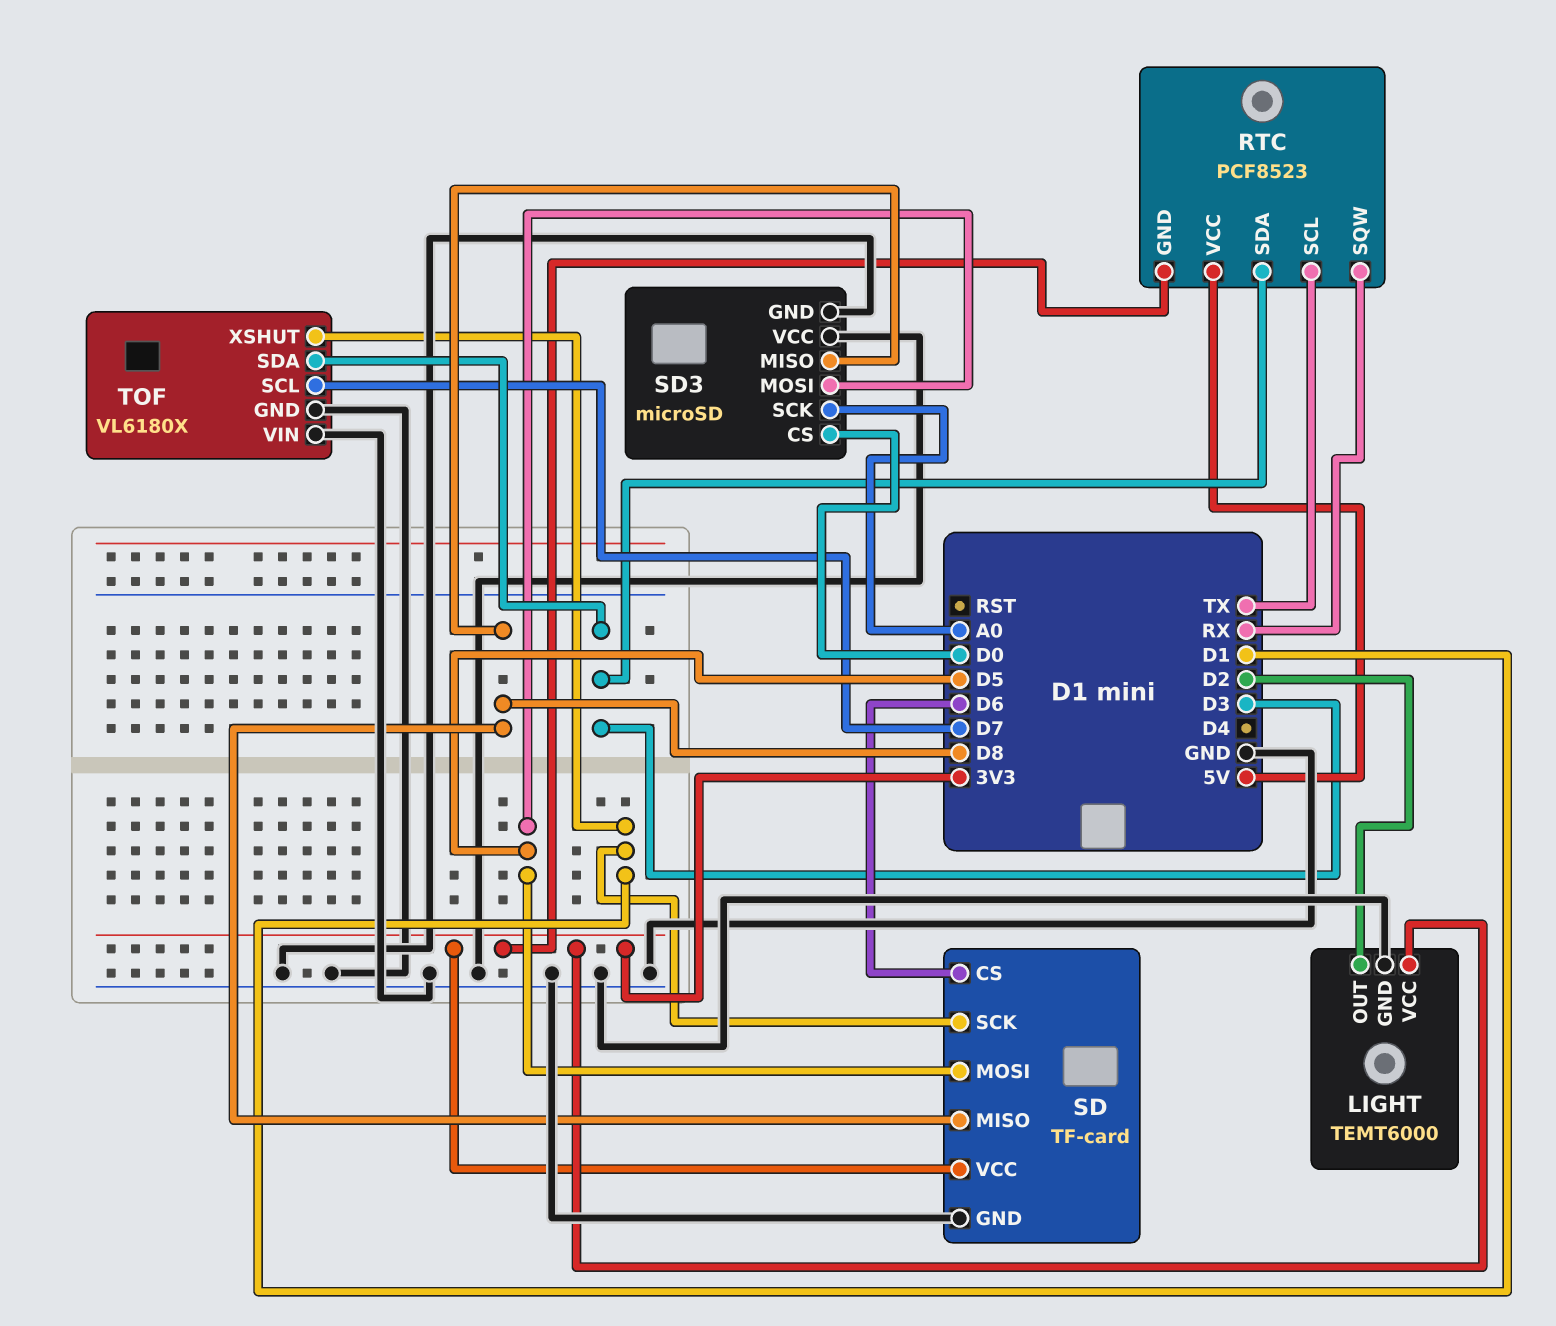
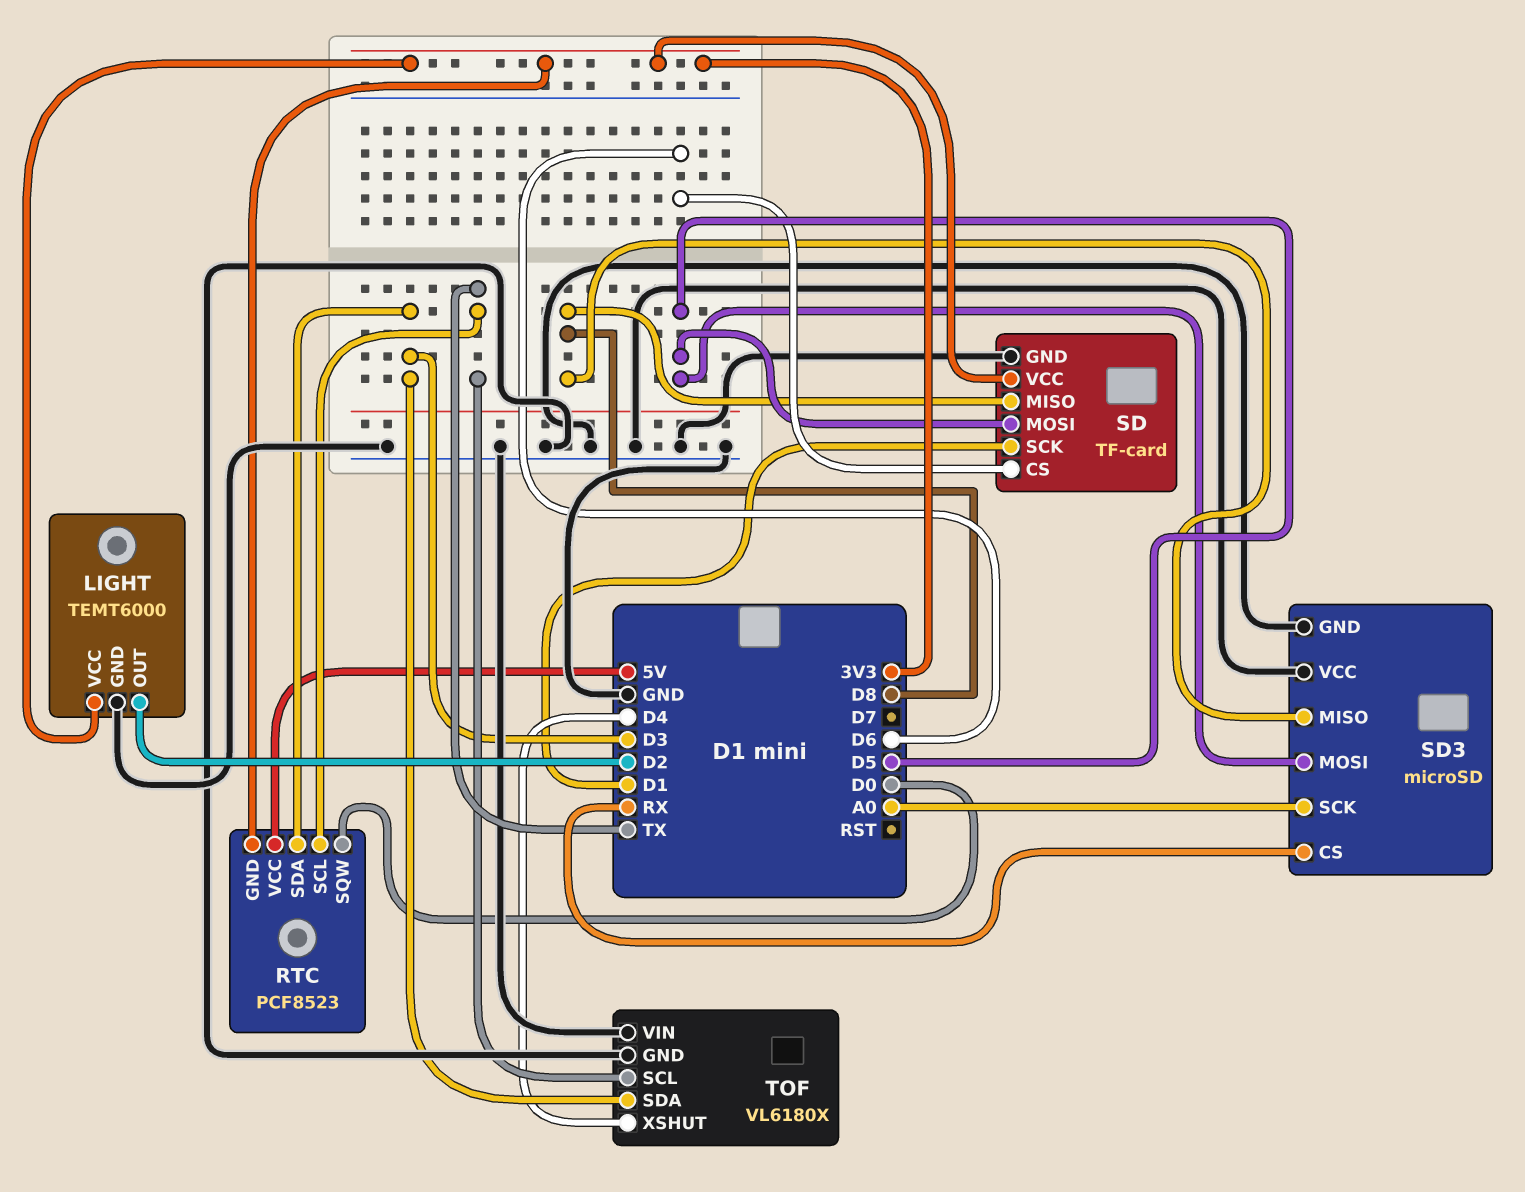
RTC pin SQW: RX -> D0
SD3 pin CS: D0 -> RX
TOF pin SCL: D7 -> TX
TOF pin XSHUT: D1 -> D4

